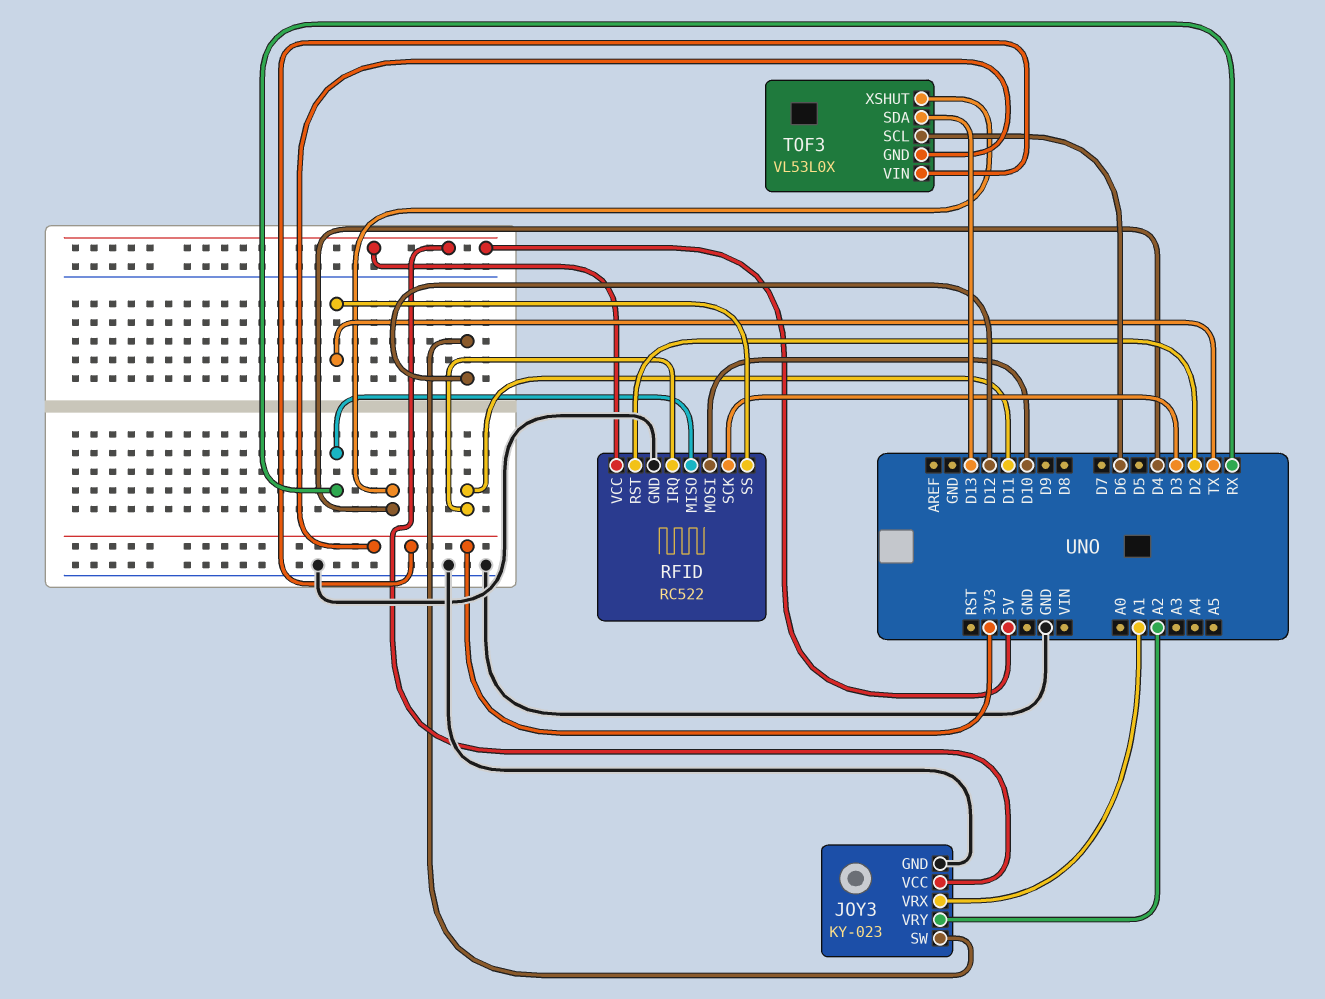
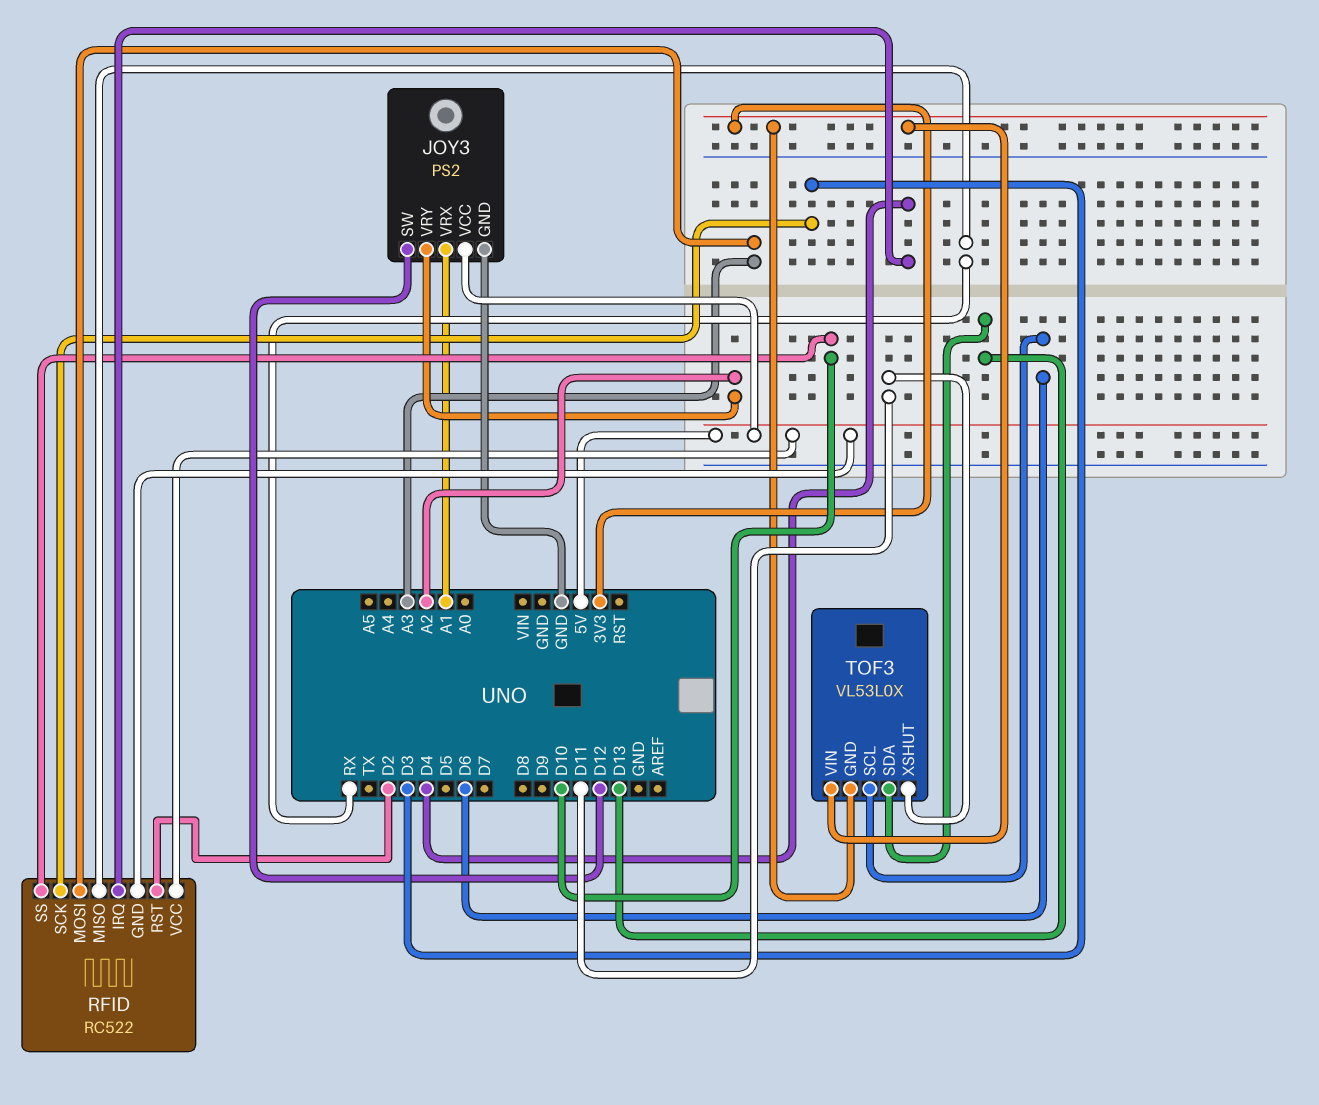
JOY3: KY-023 -> PS2
RFID pin GND: GND -> 5V
RFID pin IRQ: D11 -> D4
RFID pin MOSI: D10 -> A3
RFID pin SS: TX -> D10
TOF3 pin XSHUT: D4 -> D11

